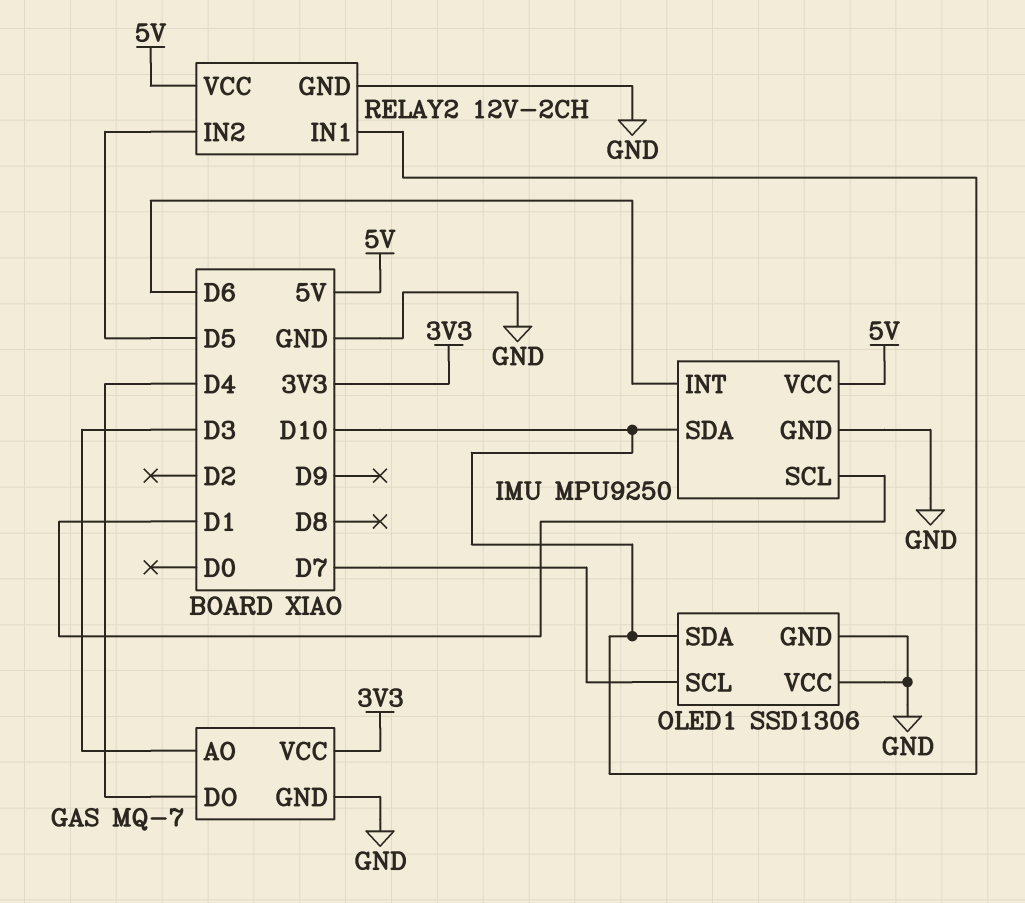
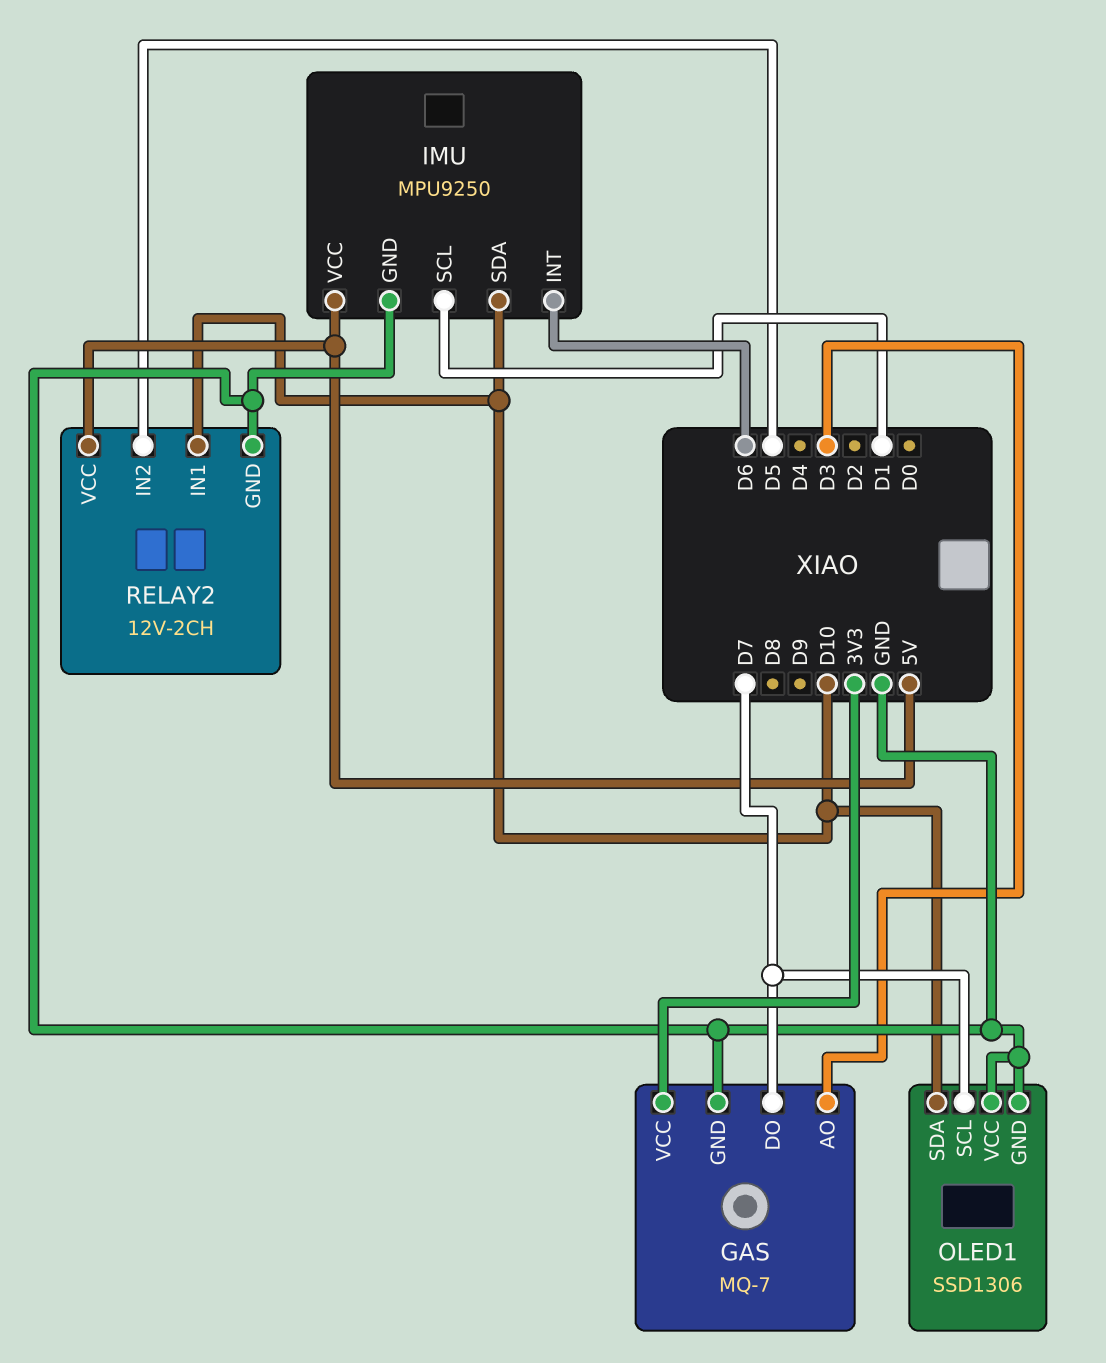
GAS pin DO: D4 -> D7

